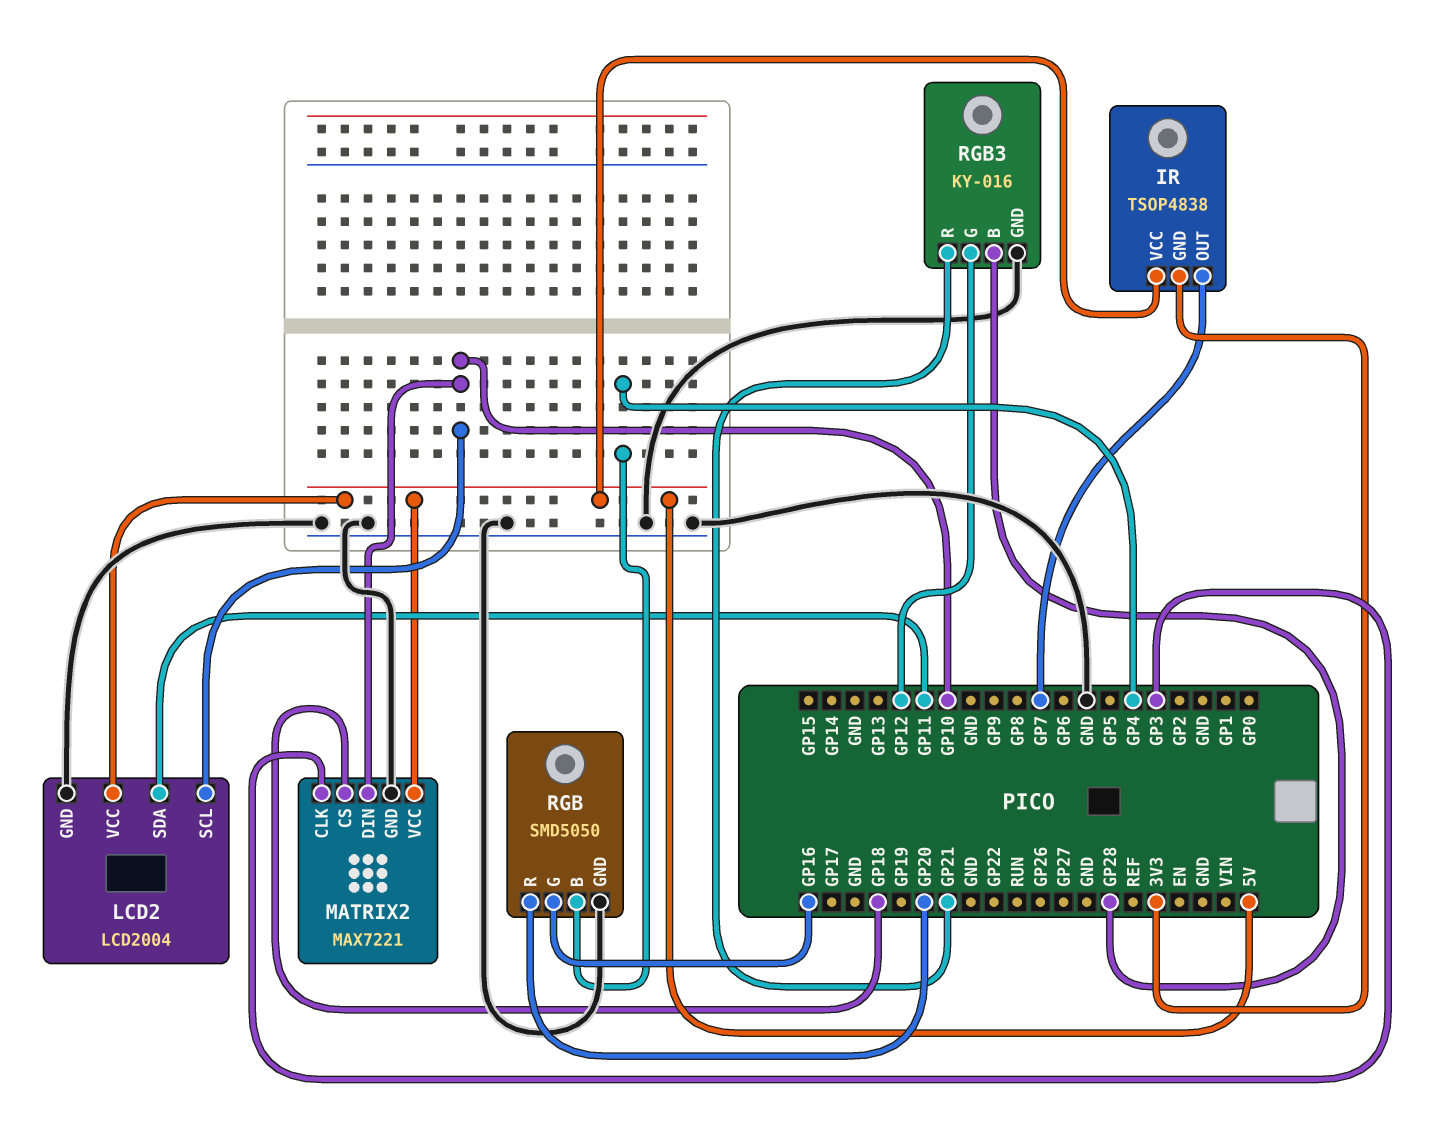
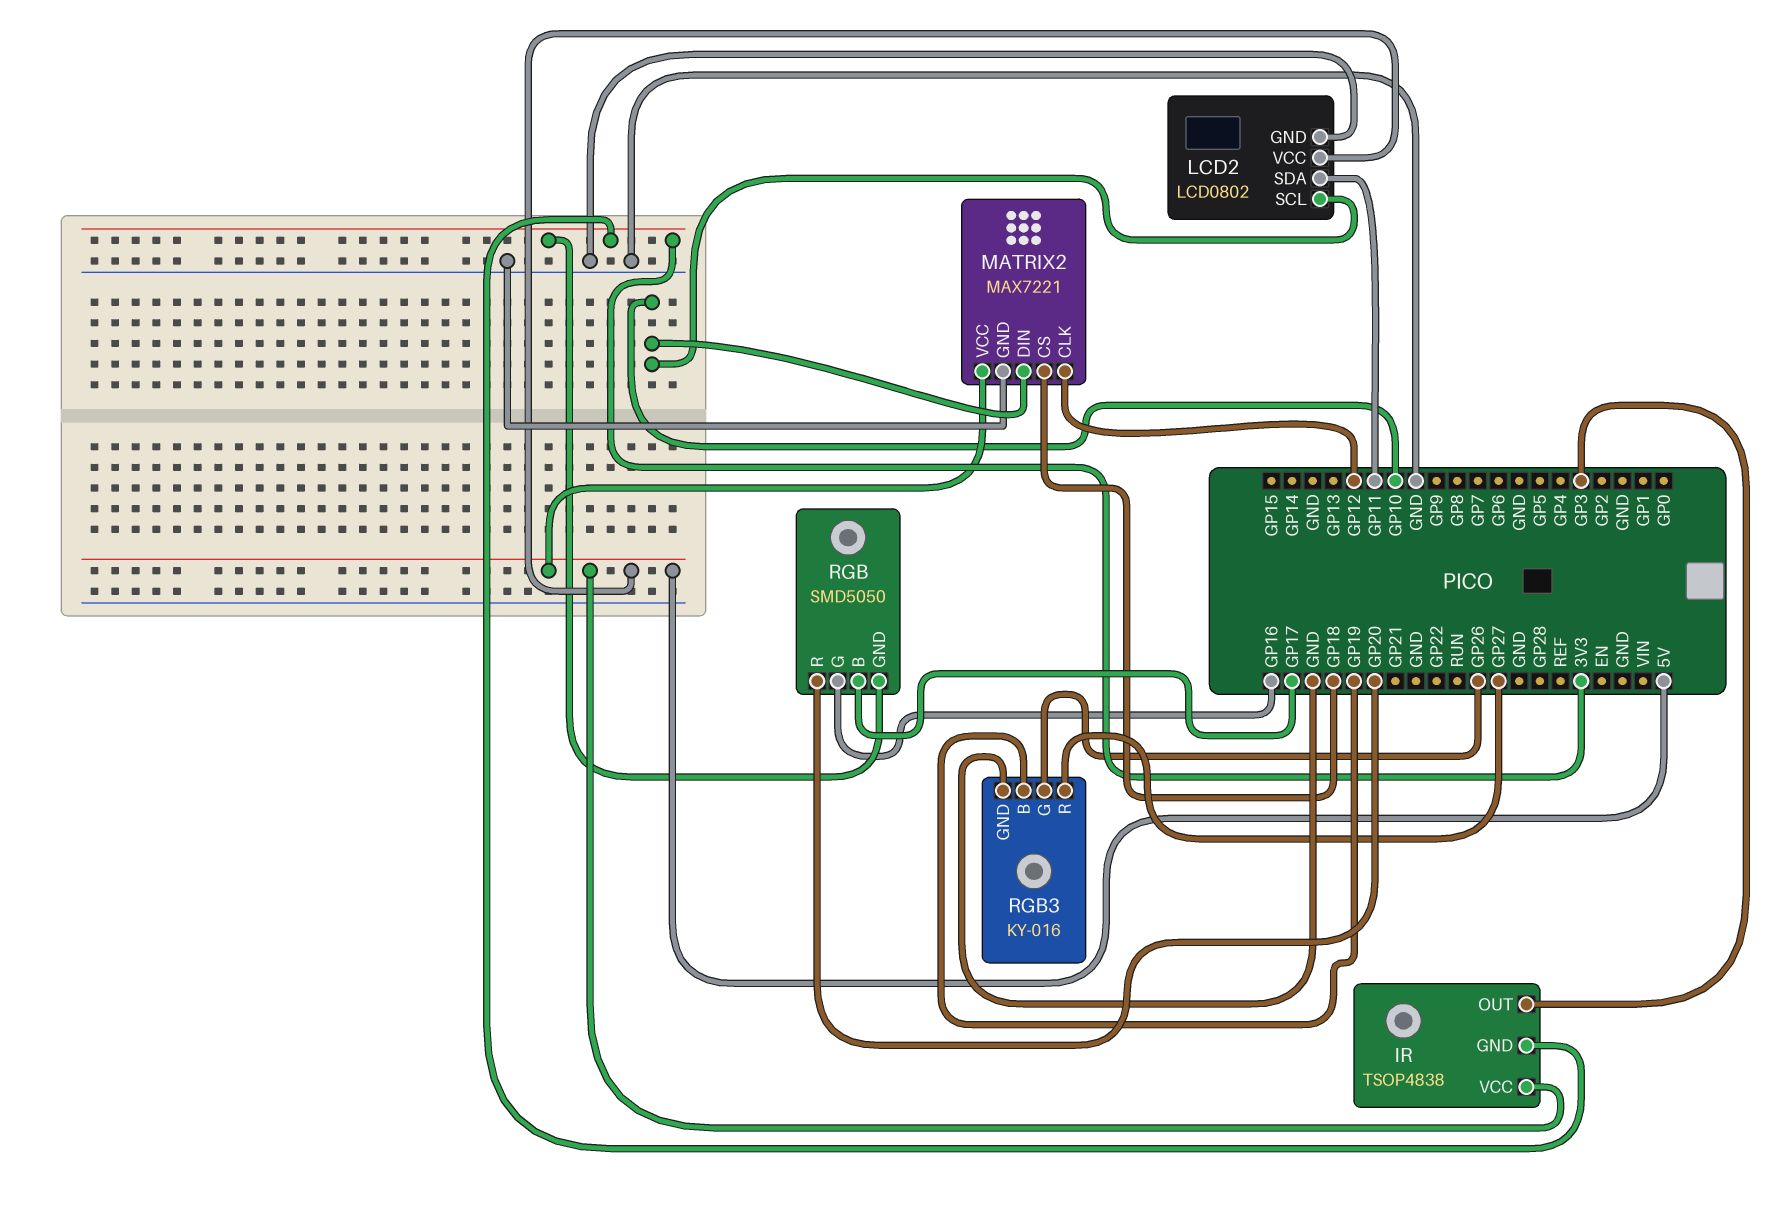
IR pin OUT: GP7 -> GP3
LCD2: LCD2004 -> LCD0802
MATRIX2 pin CLK: GP3 -> GP12
RGB pin B: GP4 -> GP17
RGB pin GND: GND -> 3V3
RGB3 pin B: GP28 -> GP19
RGB3 pin G: GP12 -> GP26
RGB3 pin R: GP21 -> GP27

